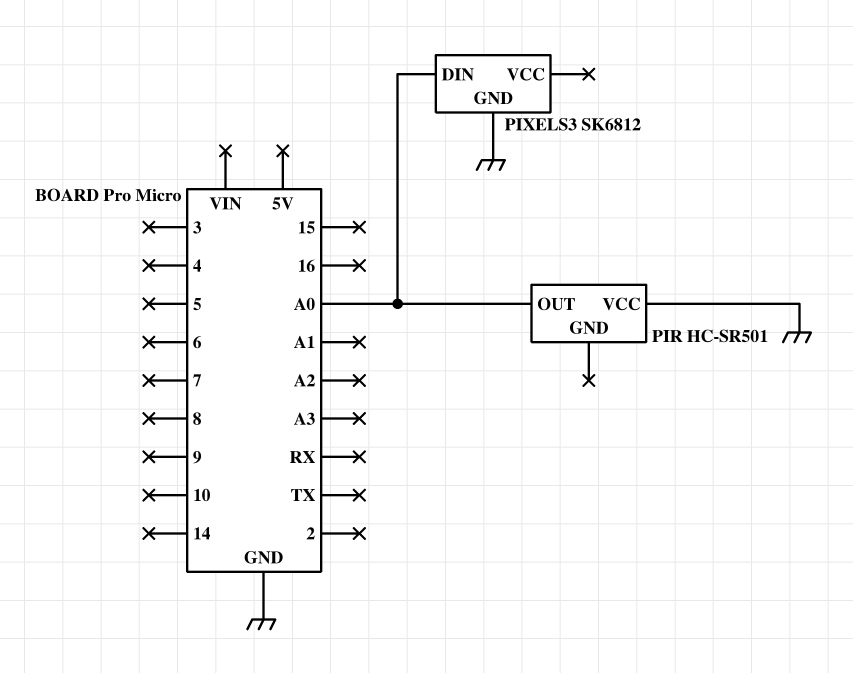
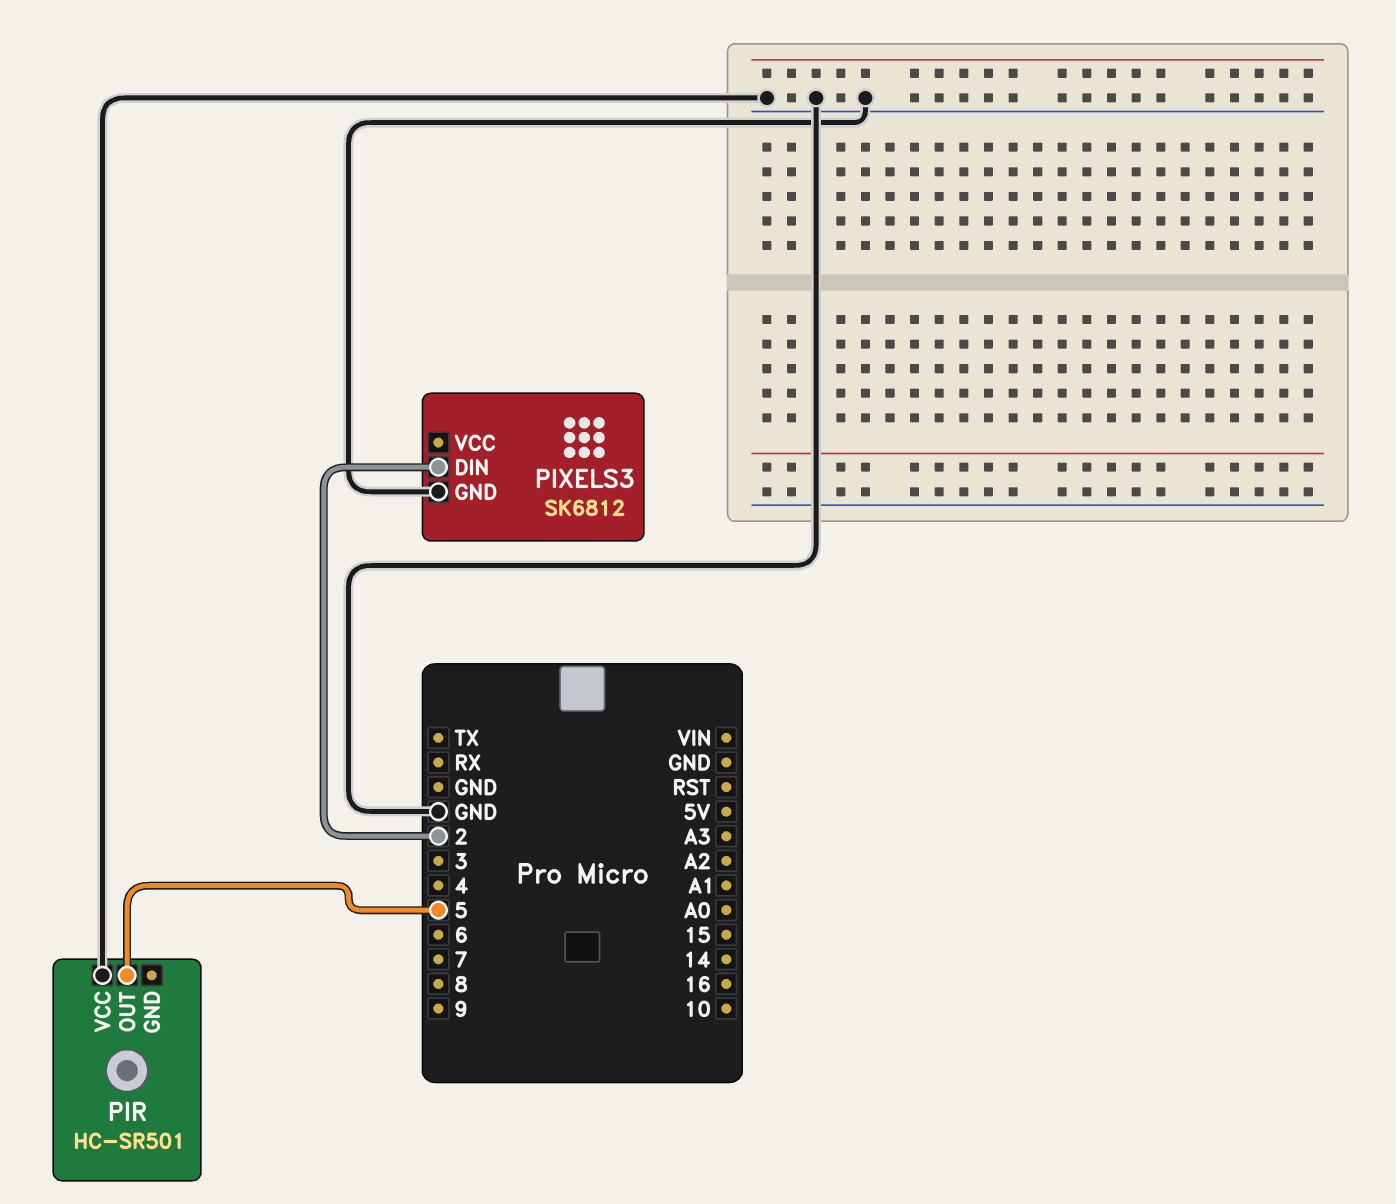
PIR pin OUT: A0 -> 5
PIXELS3 pin DIN: A0 -> 2

